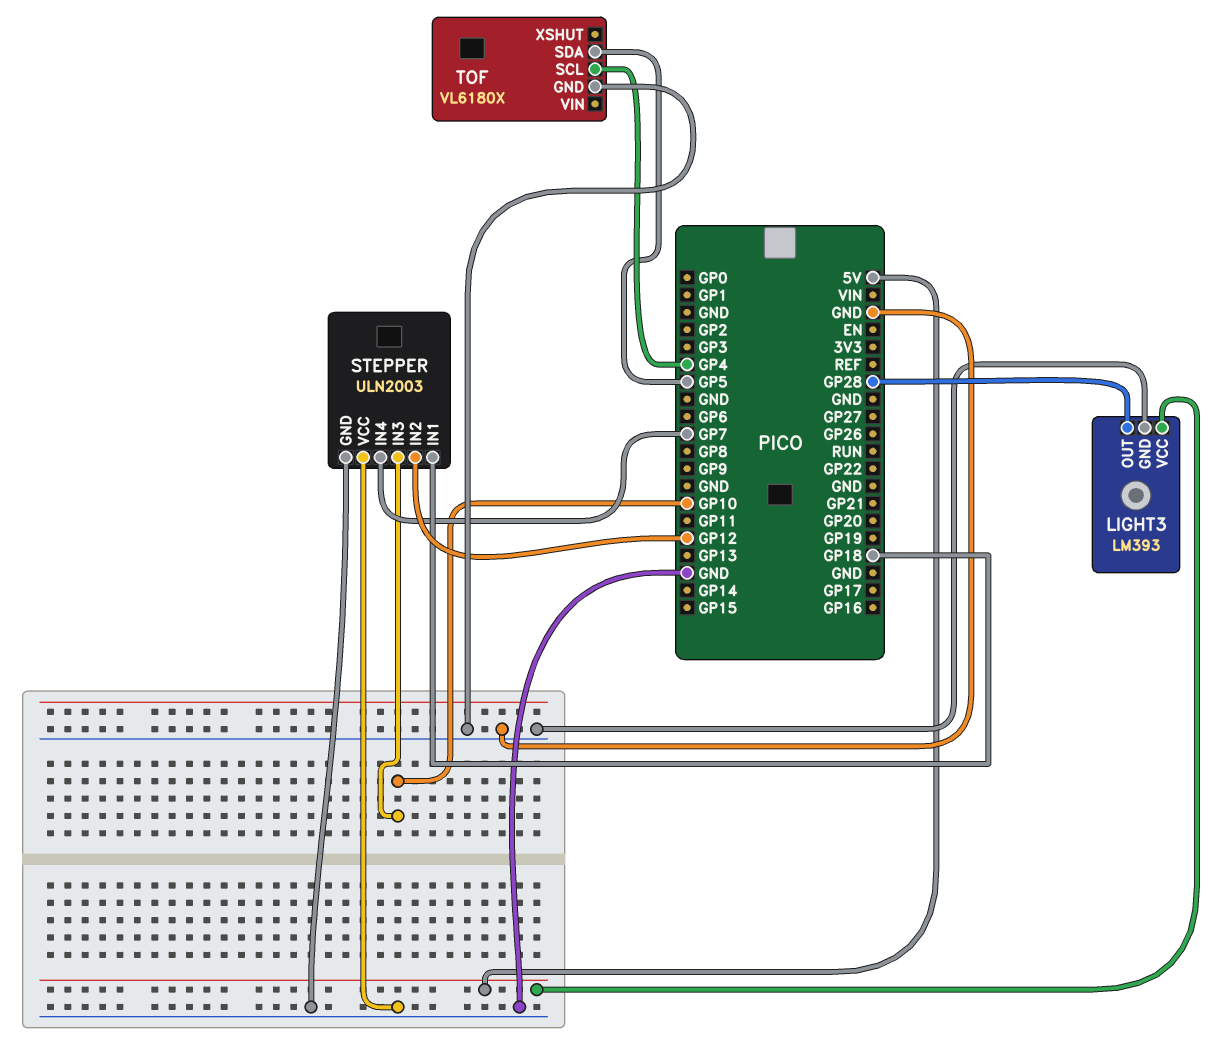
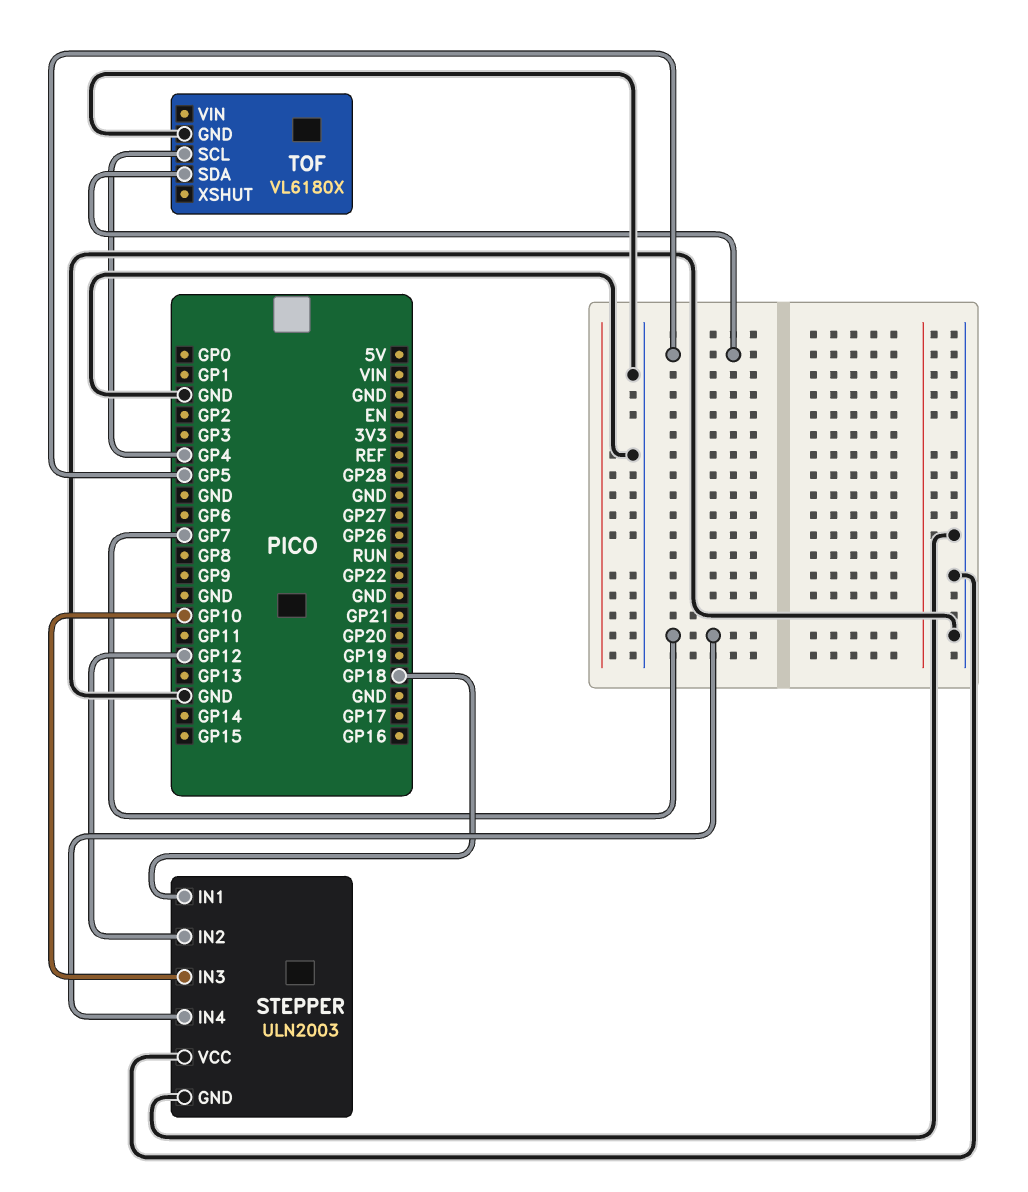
LIGHT3: LM393 -> none
LIGHT3 pin GND: GND -> none
LIGHT3 pin OUT: GP28 -> none
LIGHT3 pin VCC: 5V -> none

